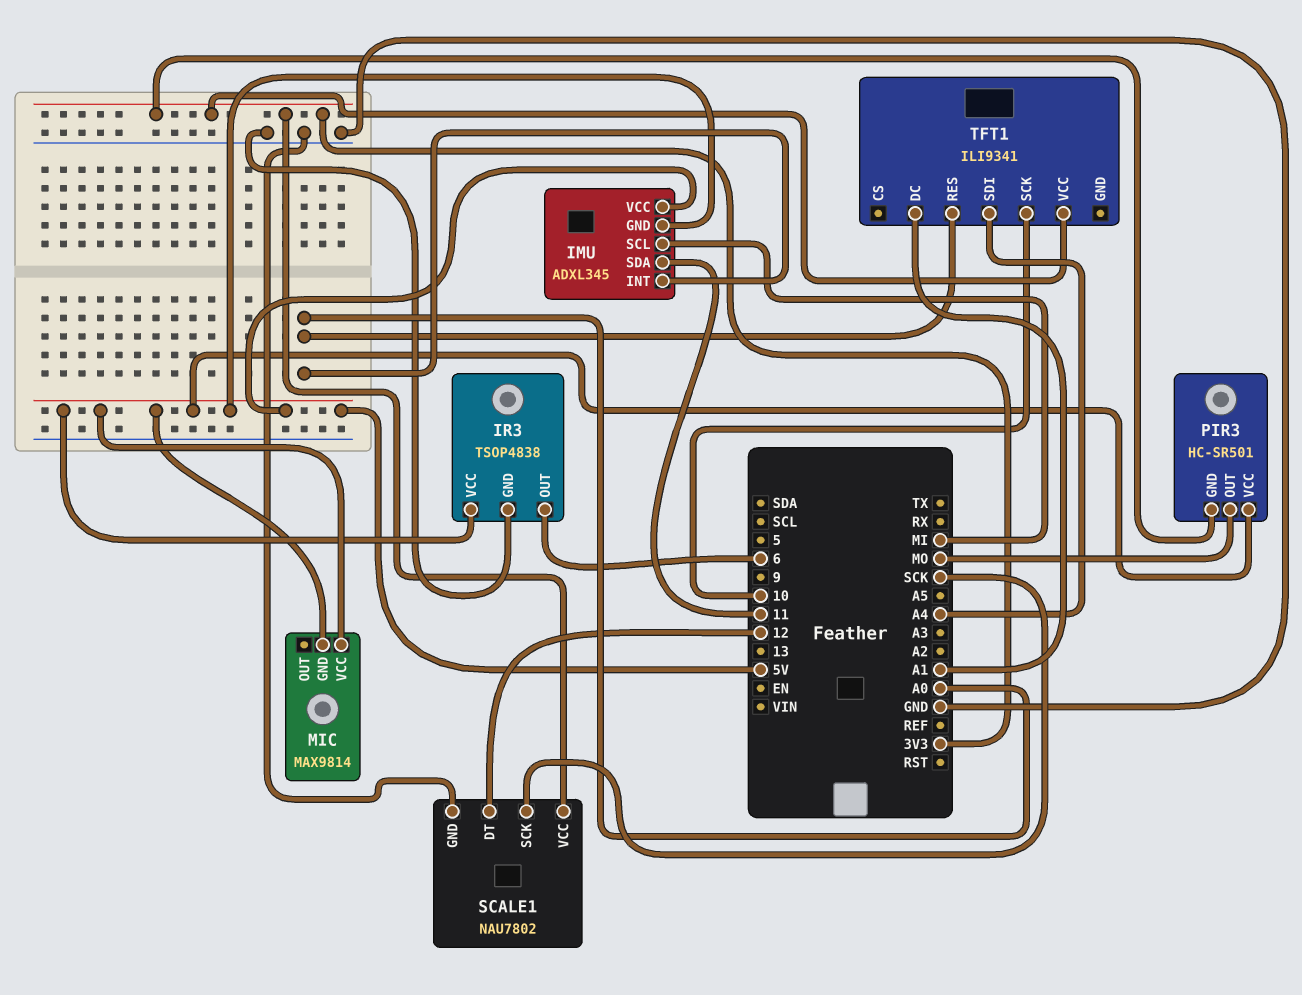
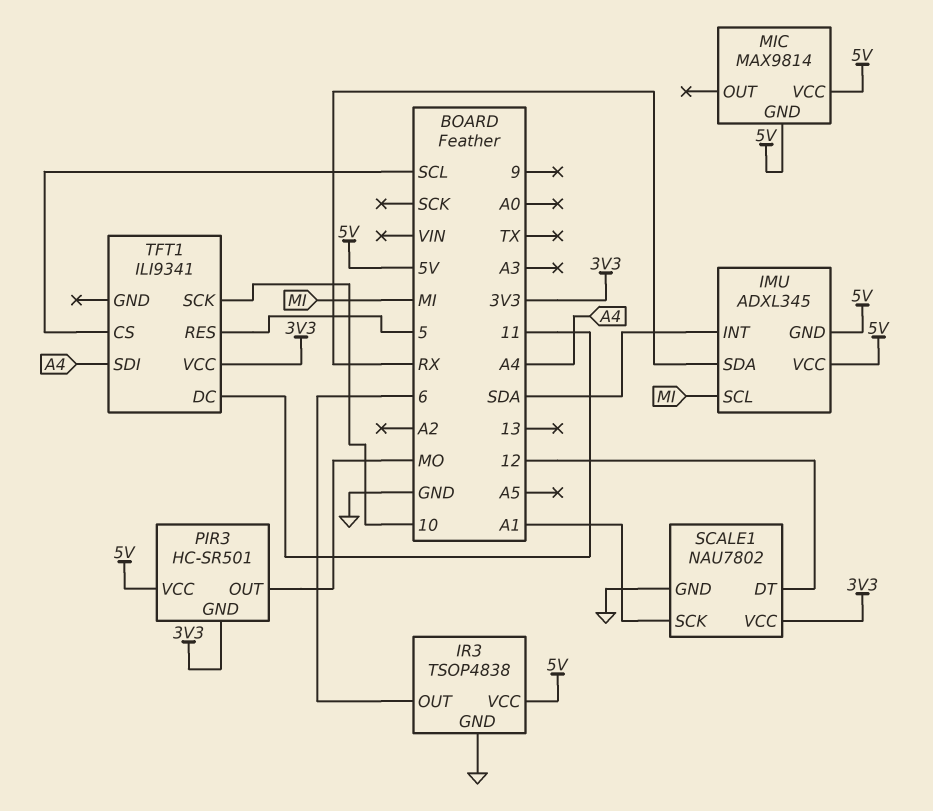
IMU pin INT: A0 -> SDA
IMU pin SDA: 11 -> RX
SCALE1 pin SCK: SCK -> A1
TFT1 pin CS: none -> SCL
TFT1 pin DC: A1 -> 11
TFT1 pin RES: A0 -> 5

